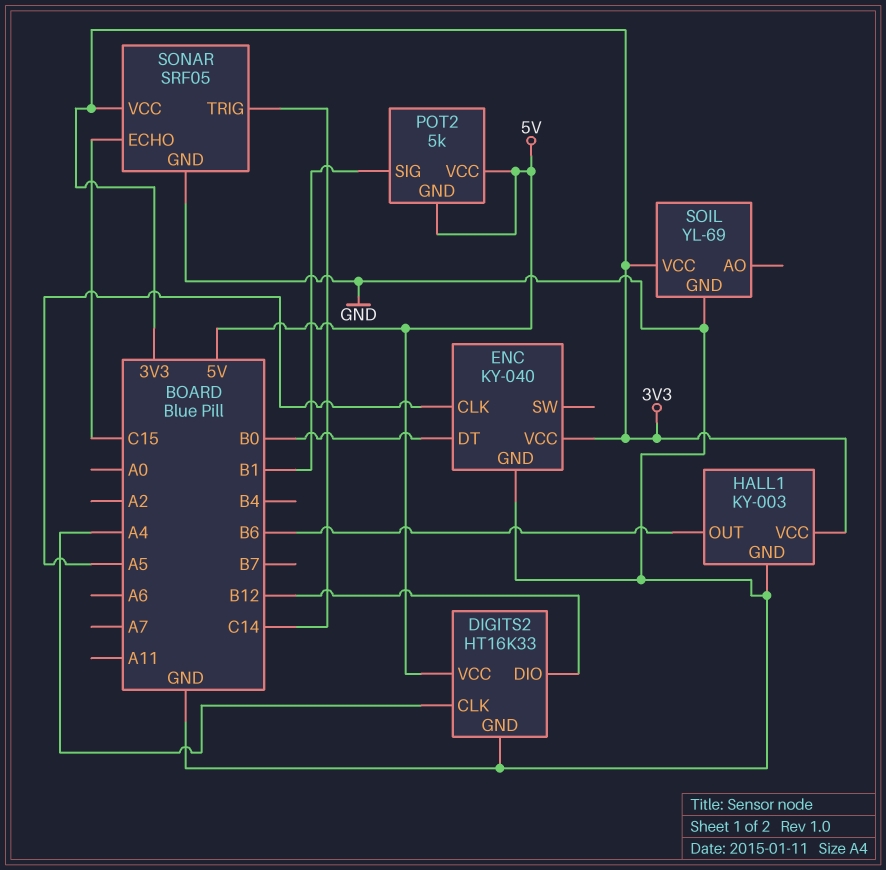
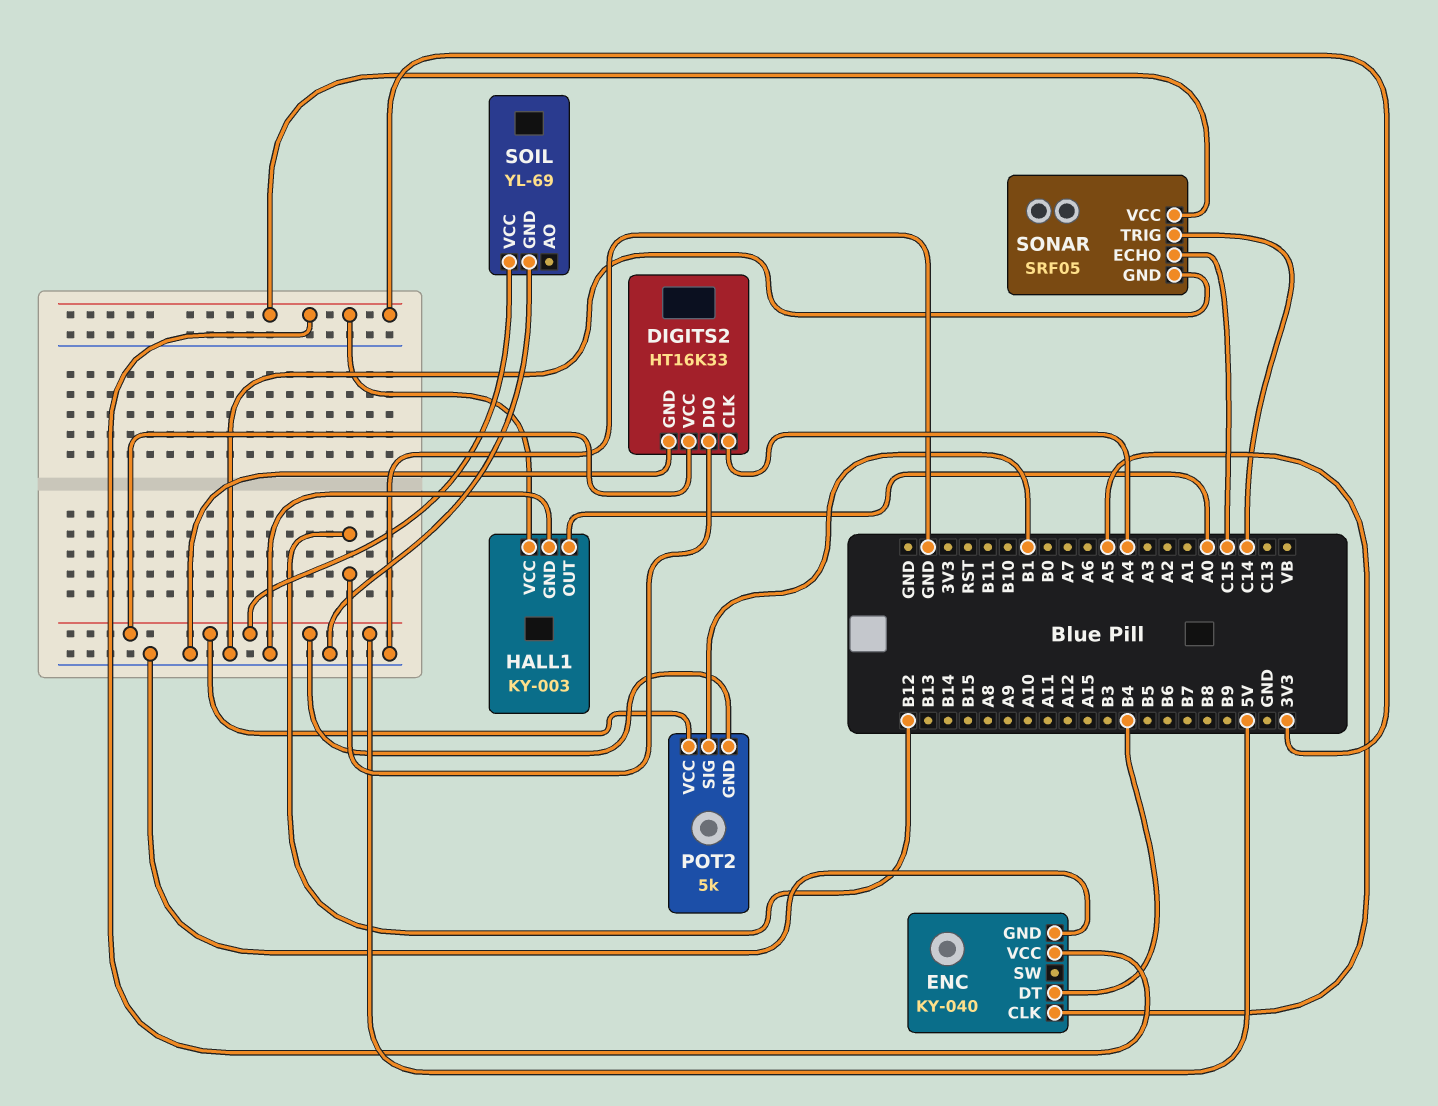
ENC pin DT: B0 -> B4
HALL1 pin OUT: B6 -> A0
SOIL pin VCC: 3V3 -> 5V

